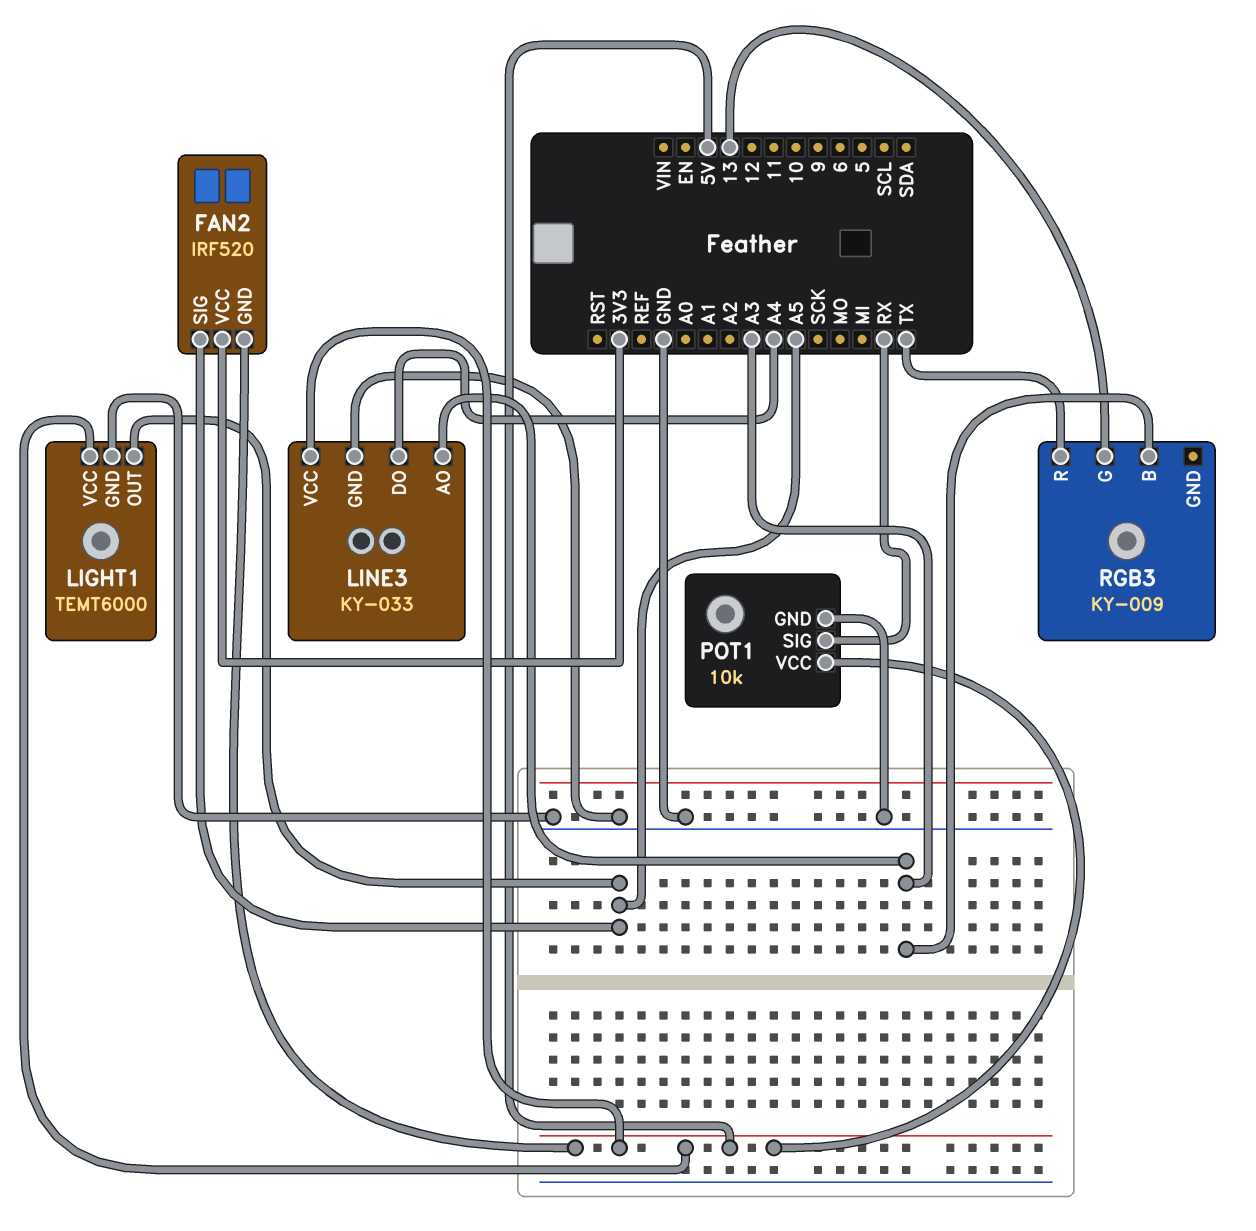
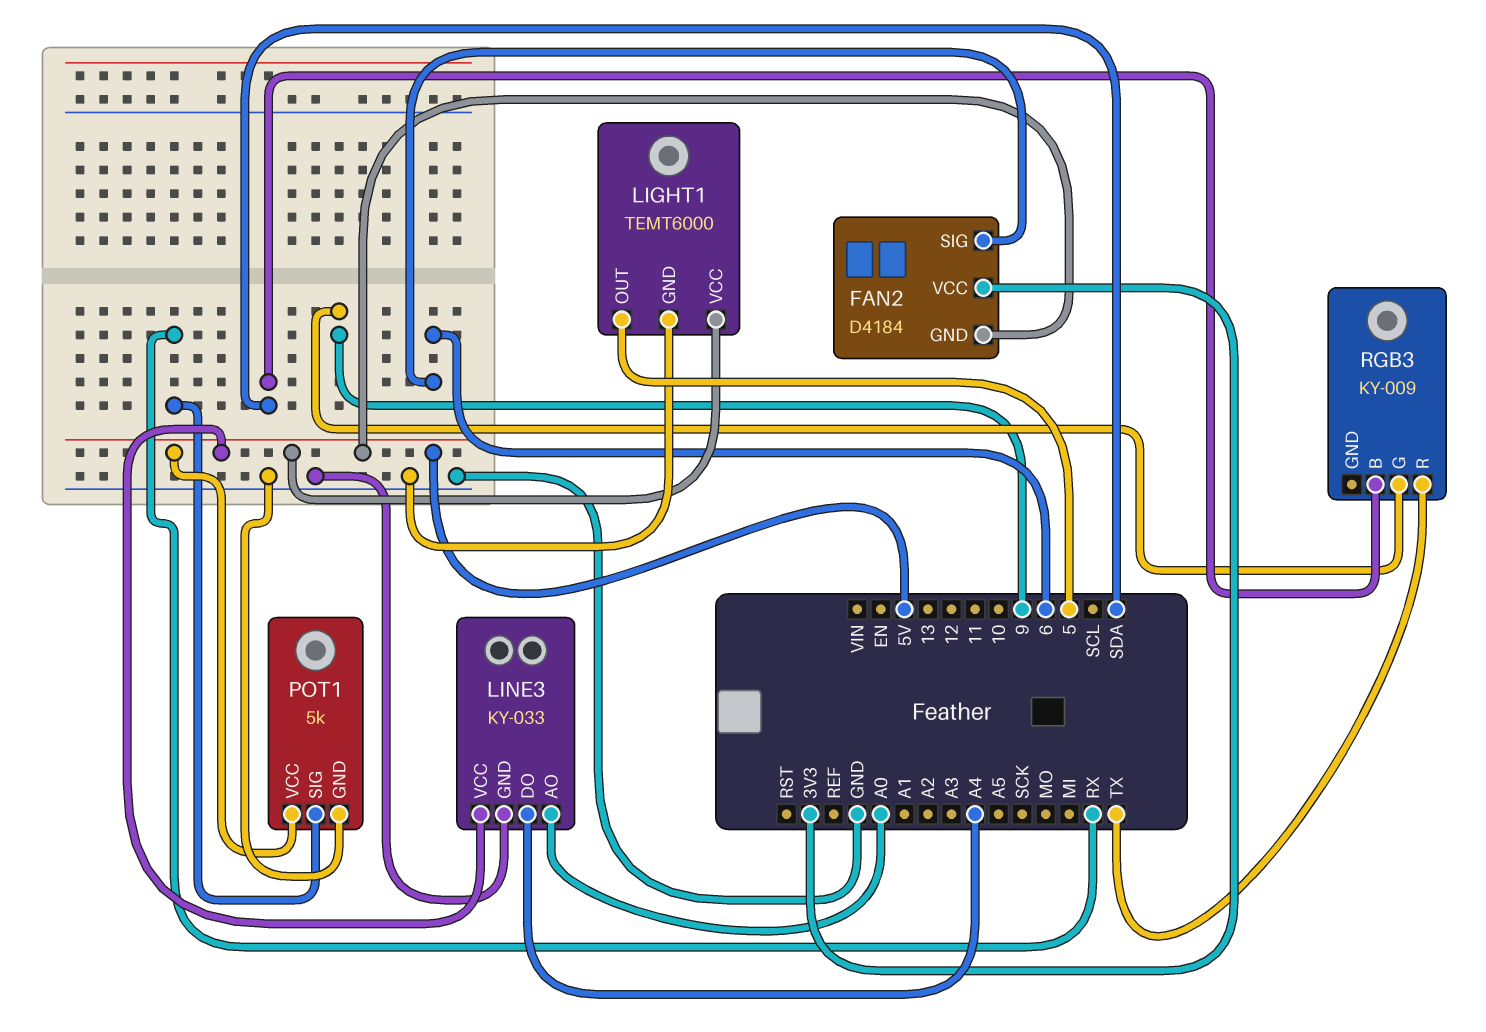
FAN2: IRF520 -> D4184
FAN2 pin SIG: A5 -> 6
LIGHT1 pin OUT: A5 -> 5
LINE3 pin AO: A3 -> A0
POT1: 10k -> 5k
RGB3 pin B: A3 -> SDA
RGB3 pin G: 13 -> 9

